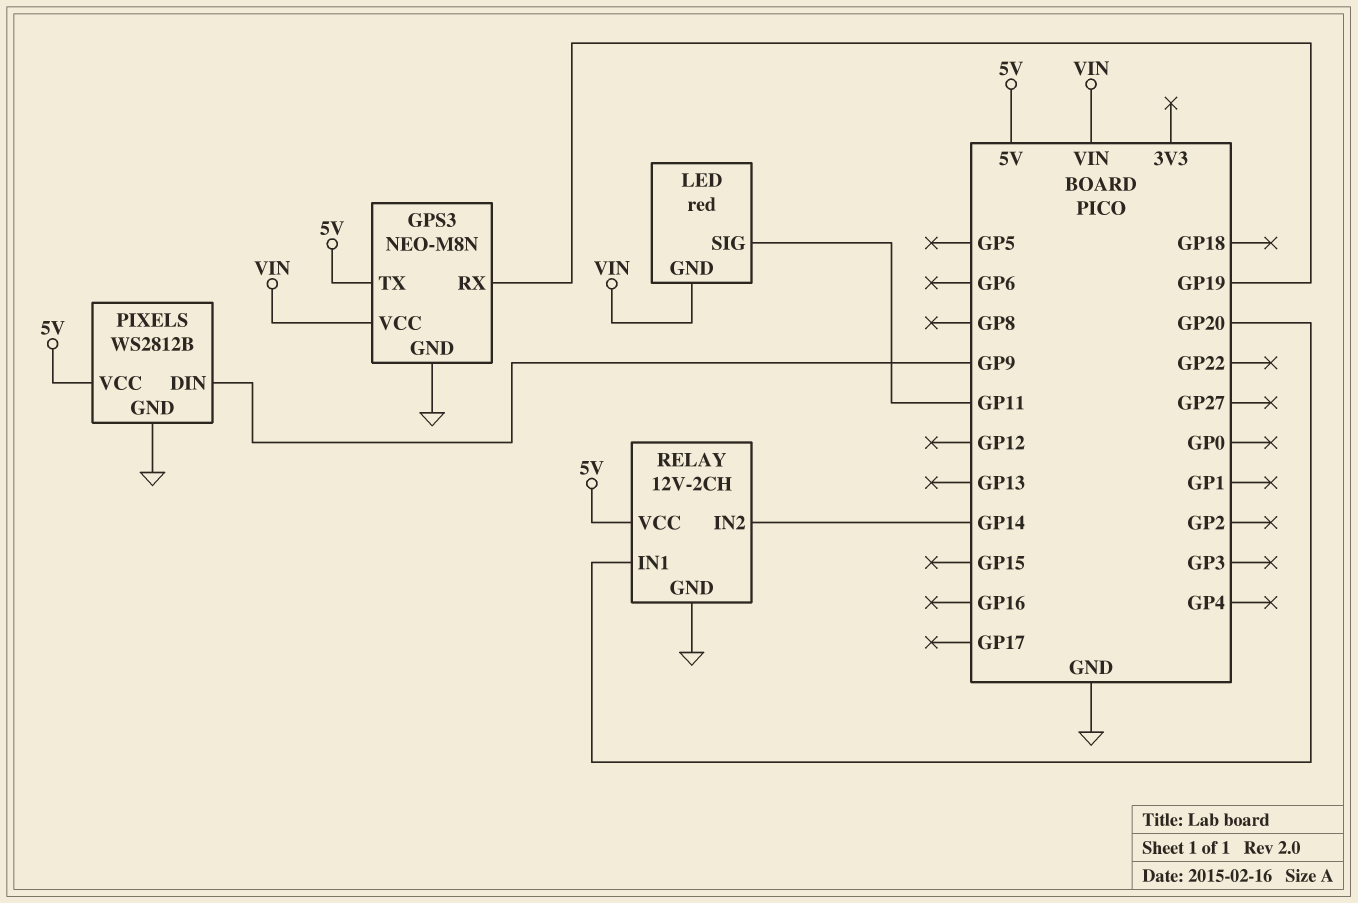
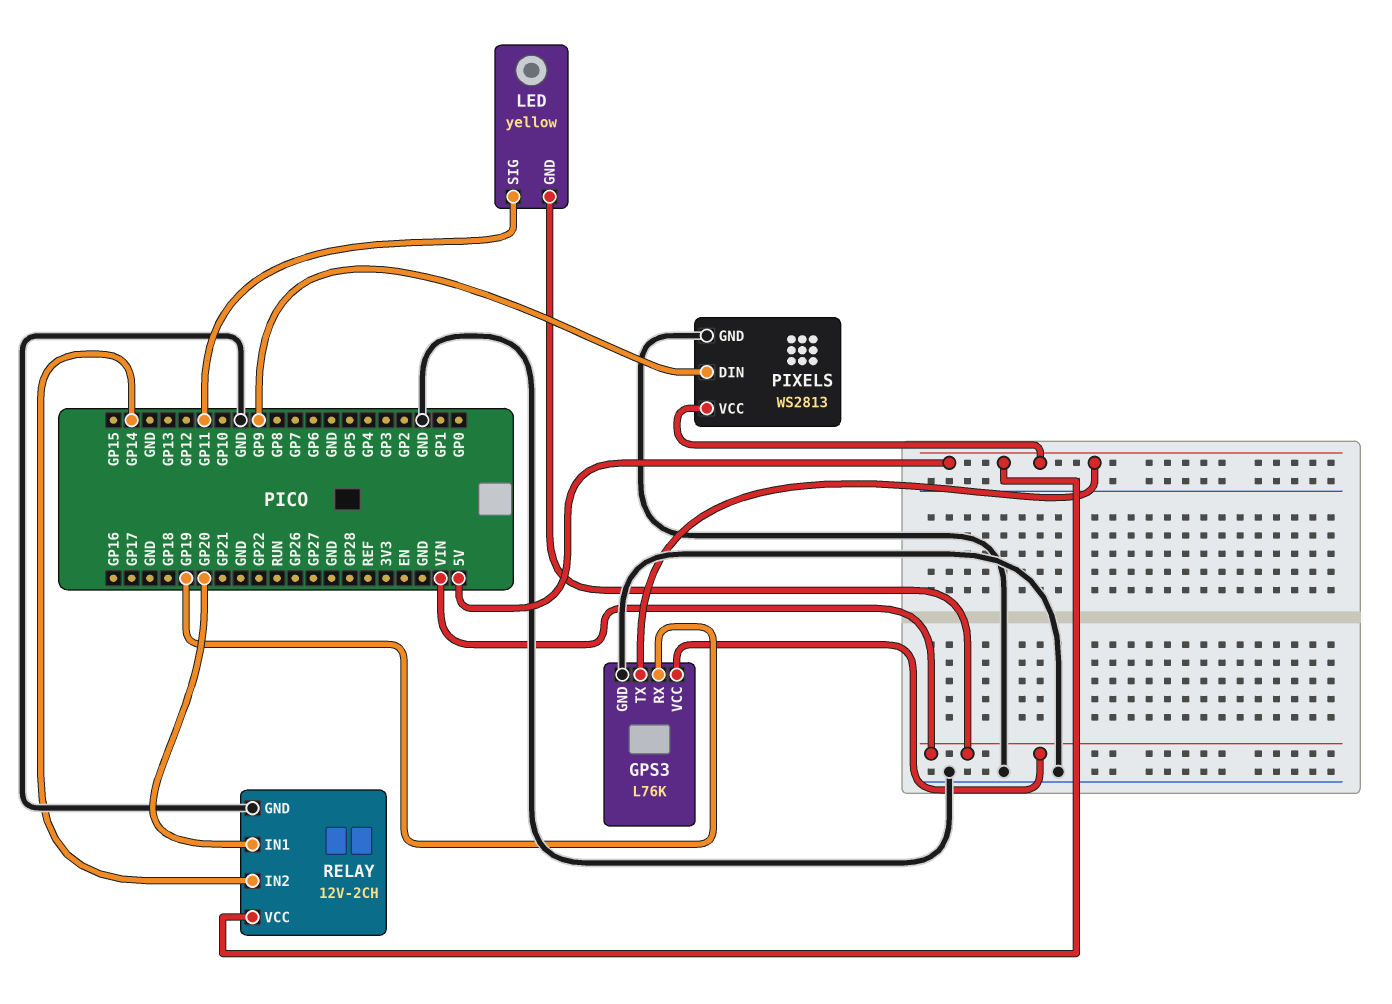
GPS3: NEO-M8N -> L76K
LED: red -> yellow
PIXELS: WS2812B -> WS2813

